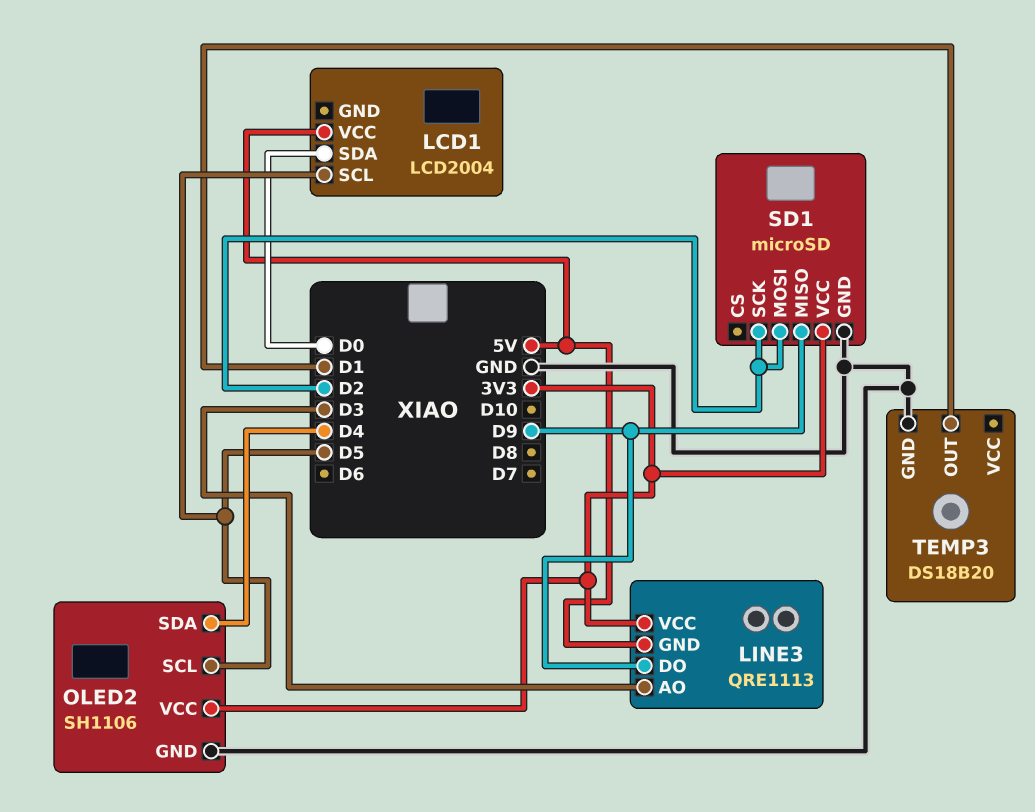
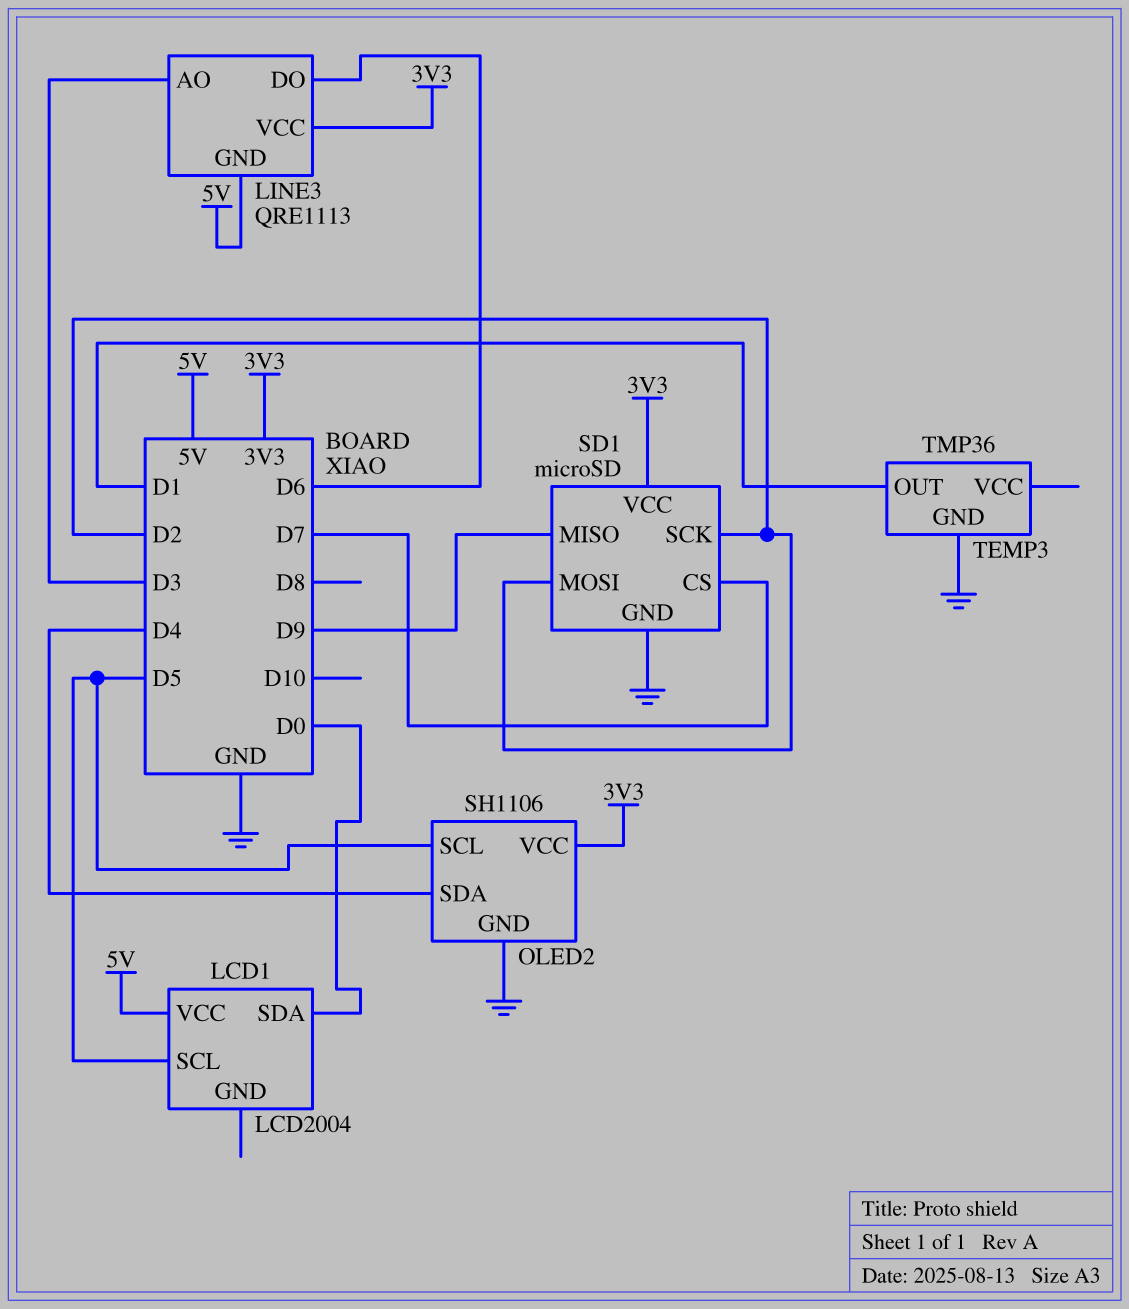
LINE3 pin DO: D9 -> D6
SD1 pin CS: none -> D7
TEMP3: DS18B20 -> TMP36

